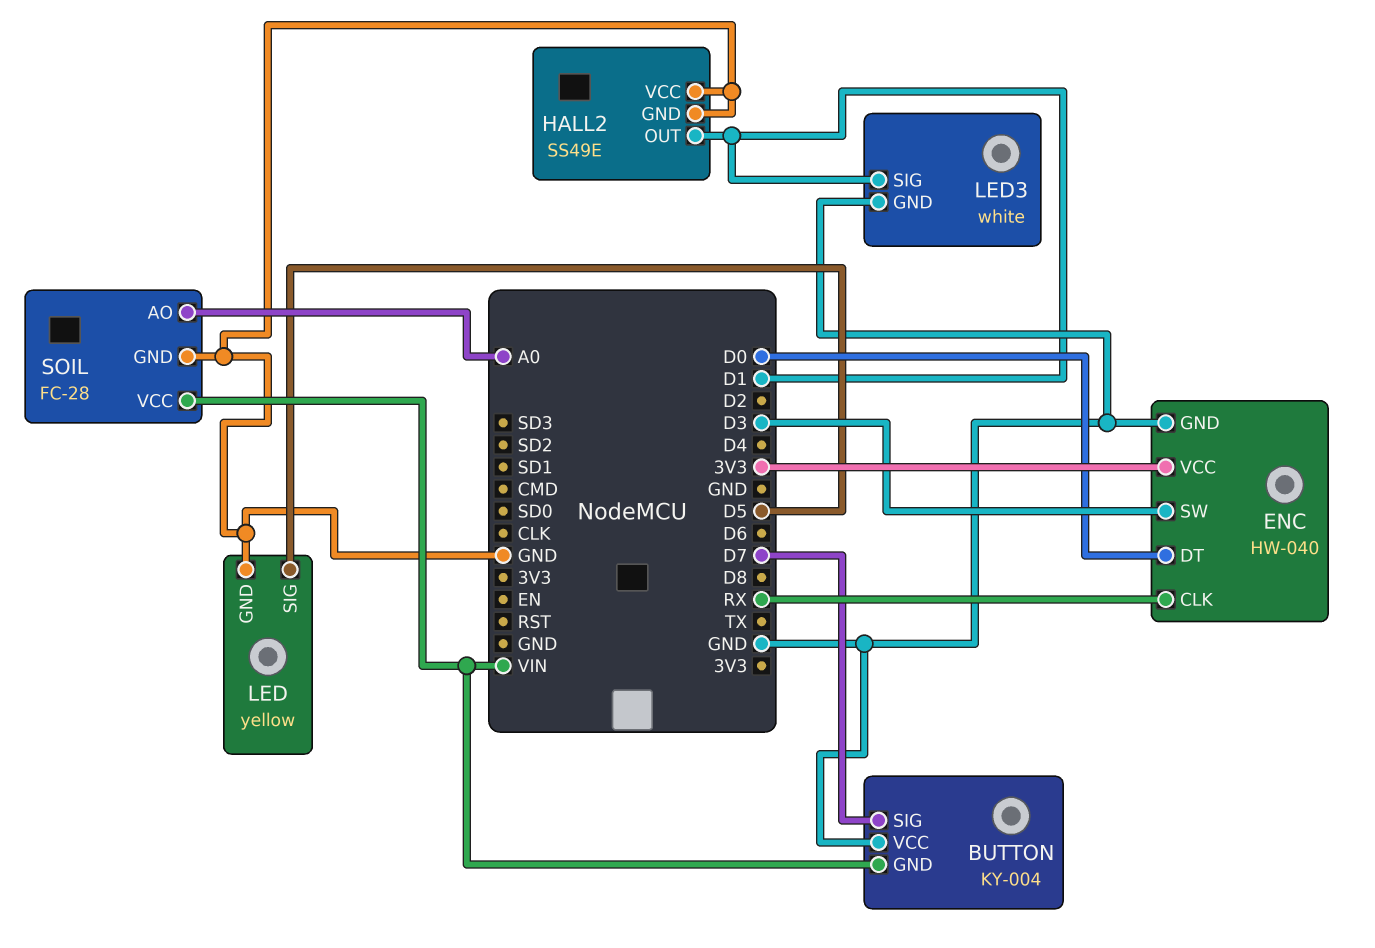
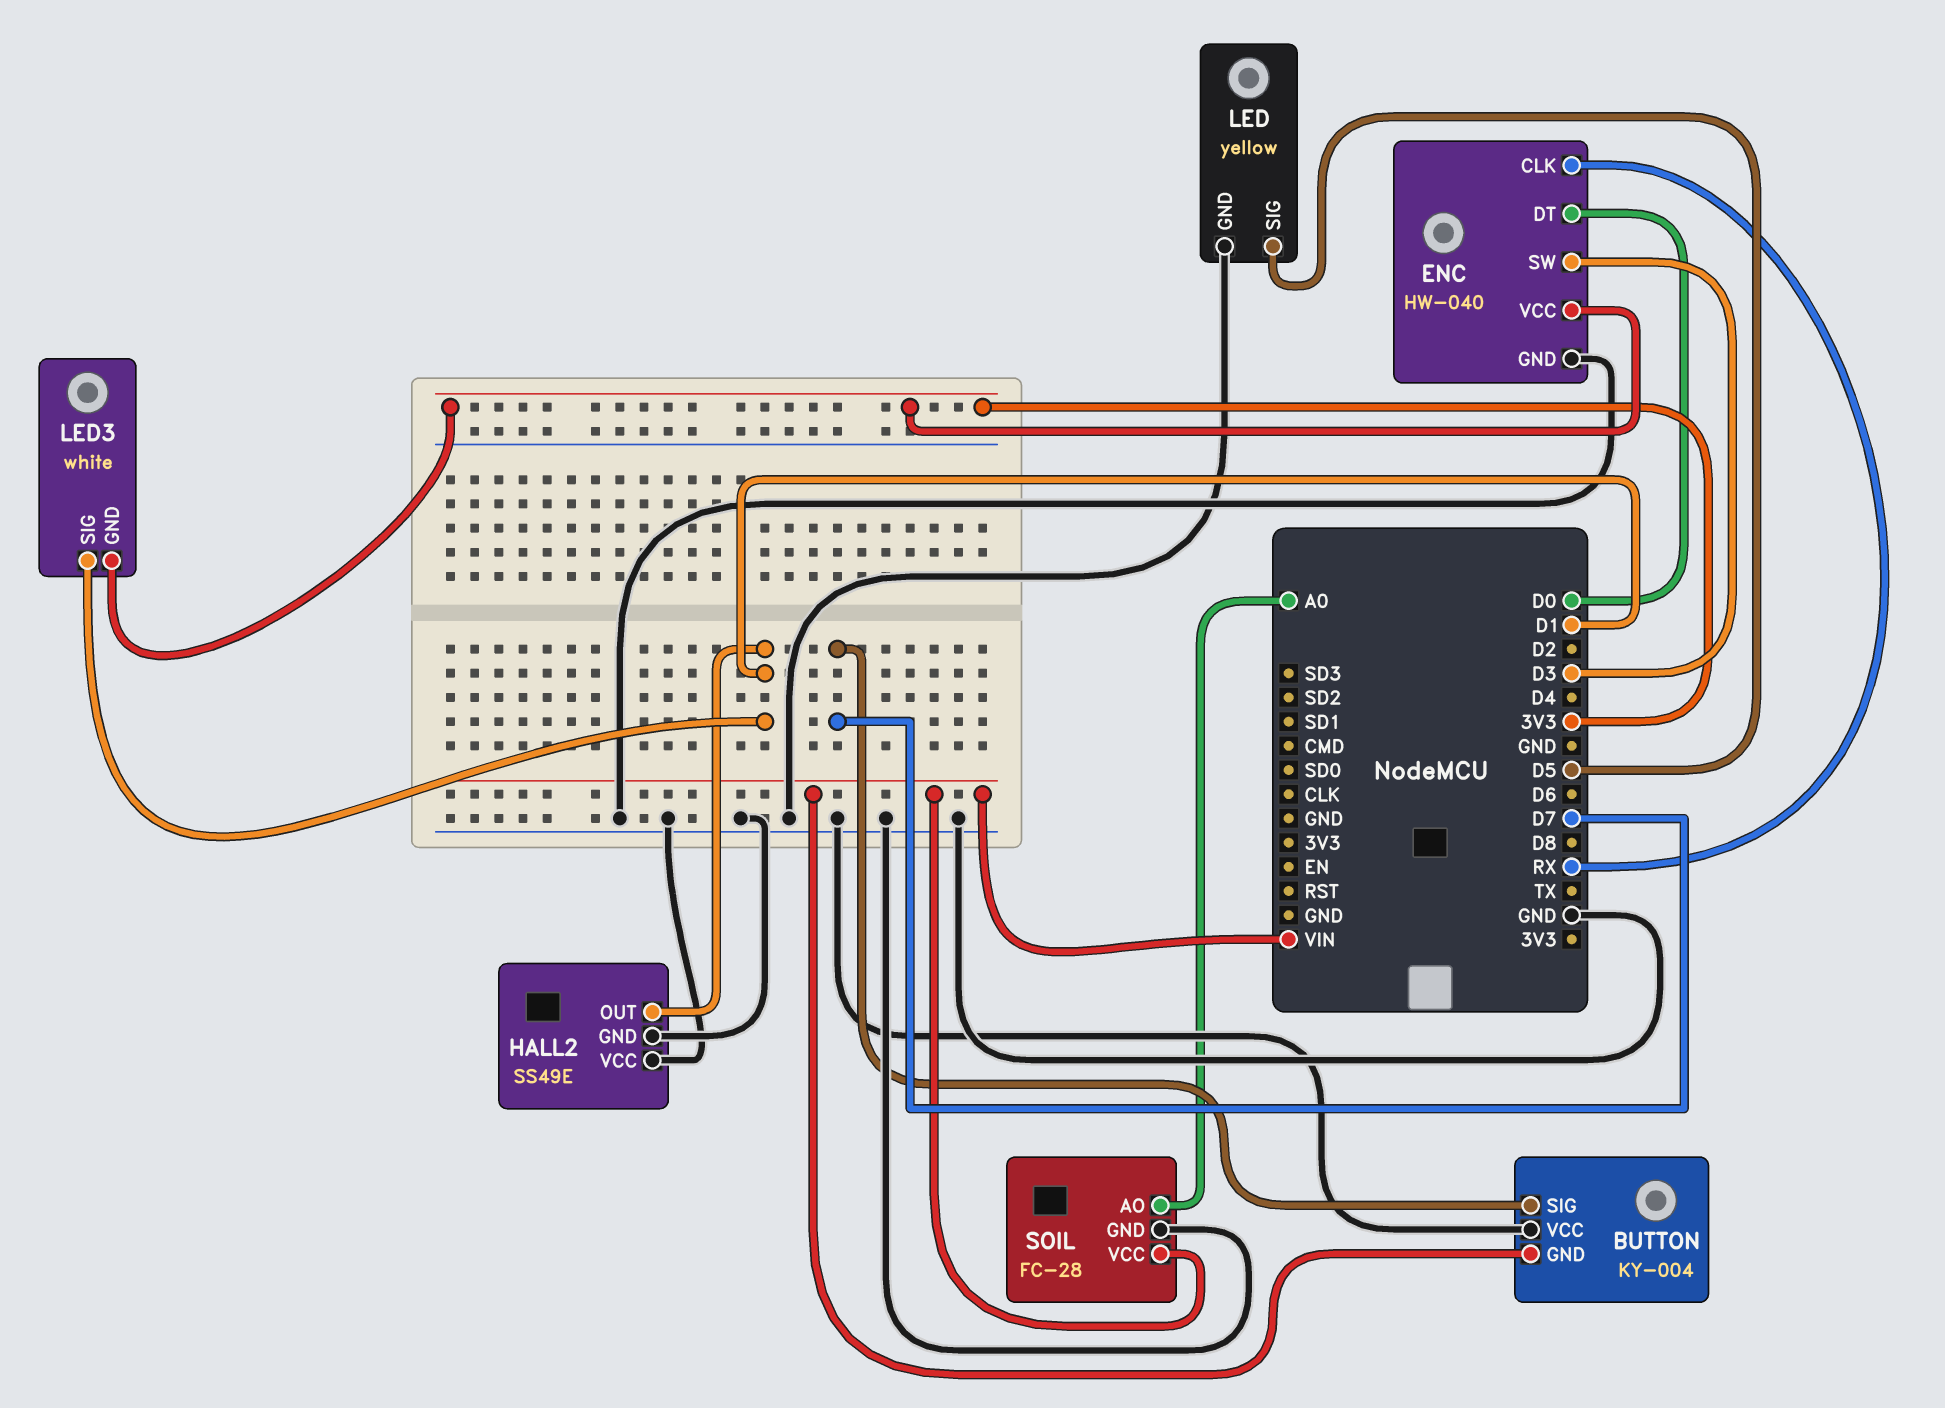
LED3 pin GND: GND -> 3V3

